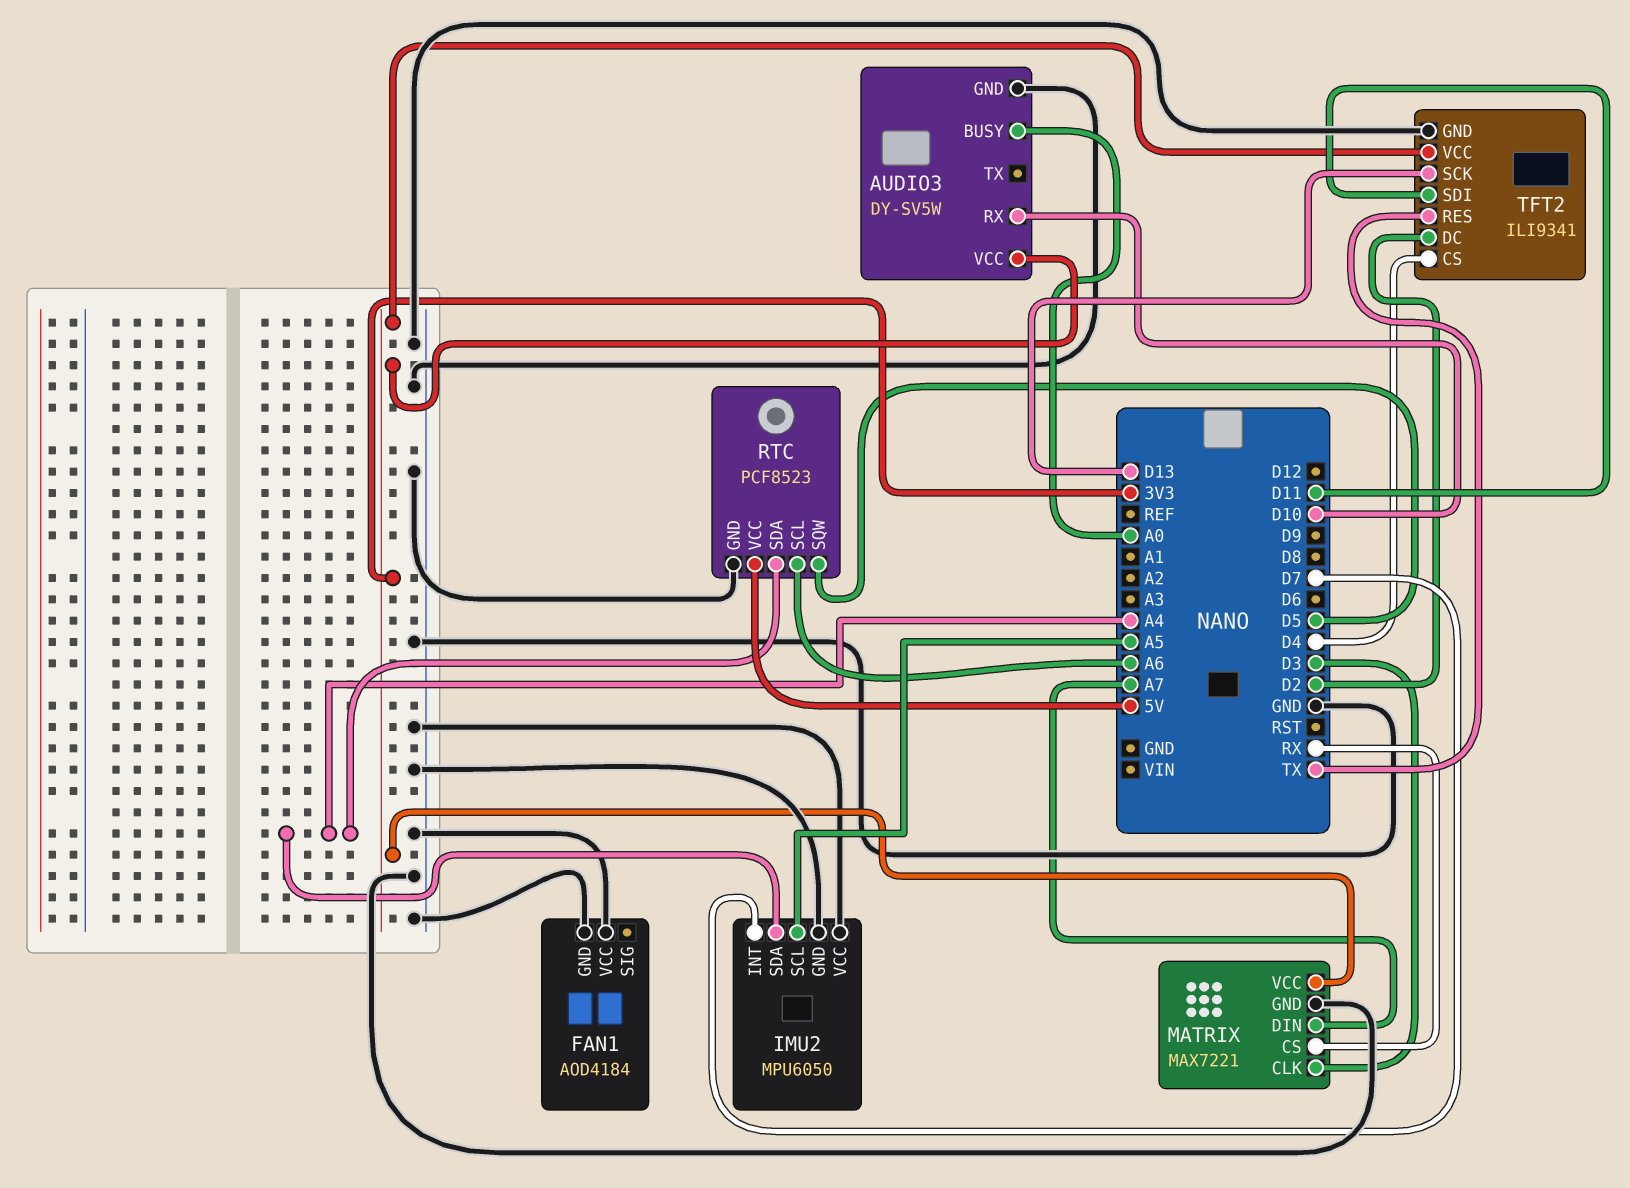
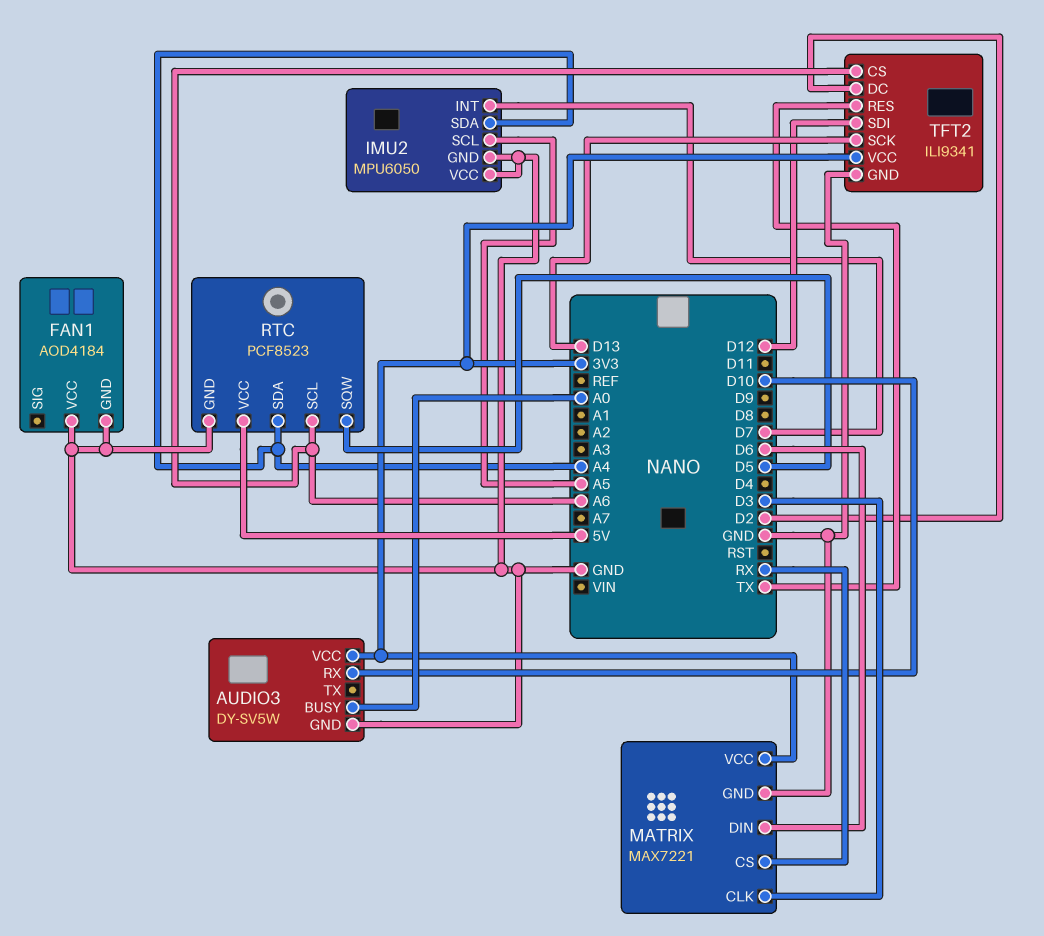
MATRIX pin DIN: A7 -> D6
TFT2 pin CS: D4 -> A6
TFT2 pin SDI: D11 -> D12

